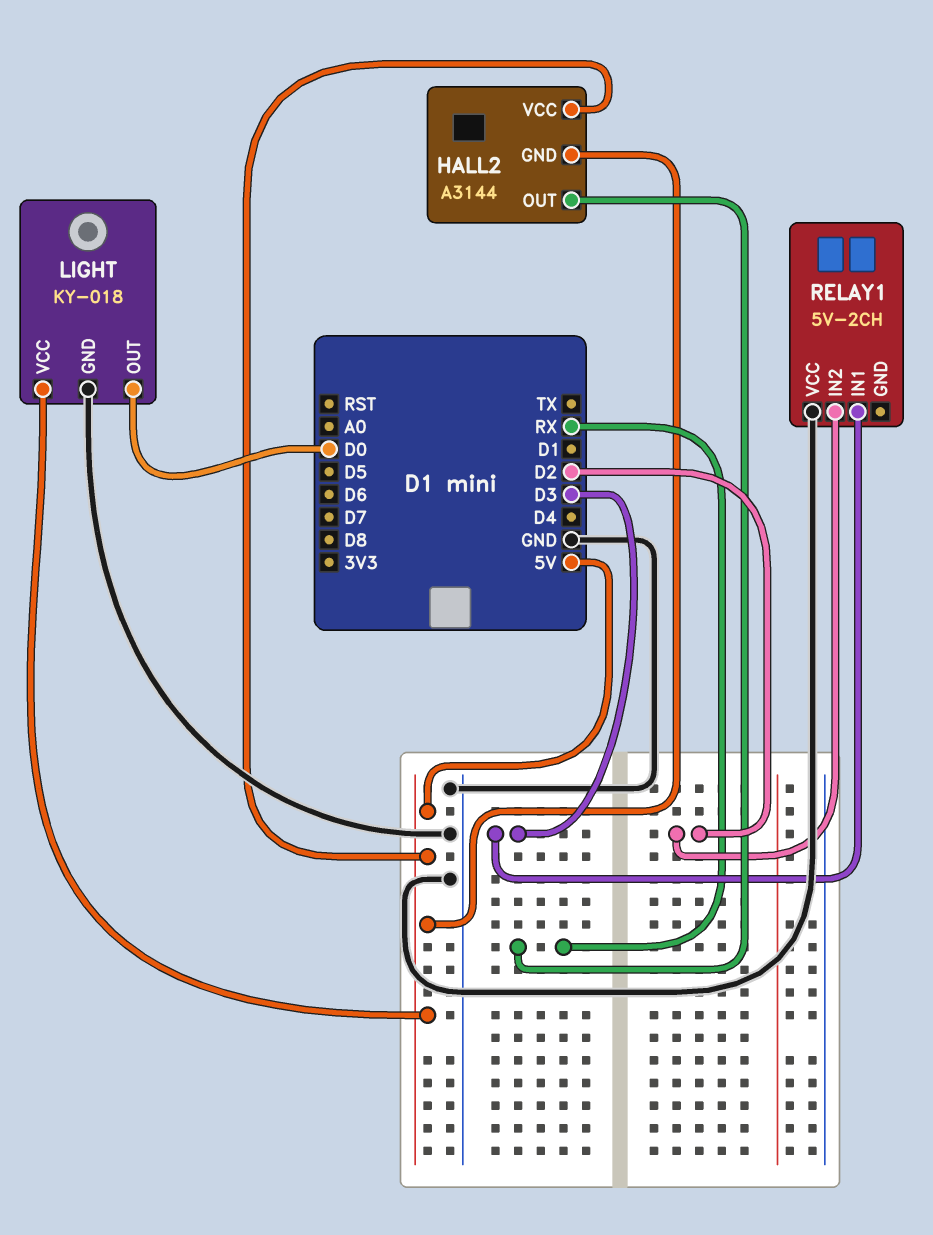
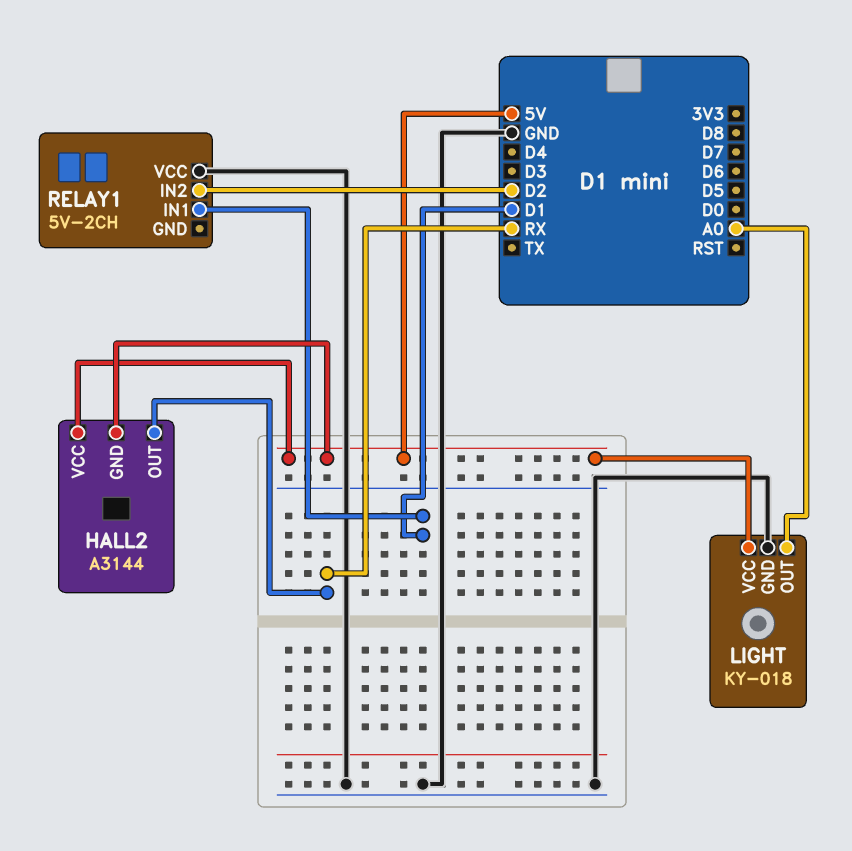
LIGHT pin OUT: D0 -> A0
RELAY1 pin IN1: D3 -> D1

